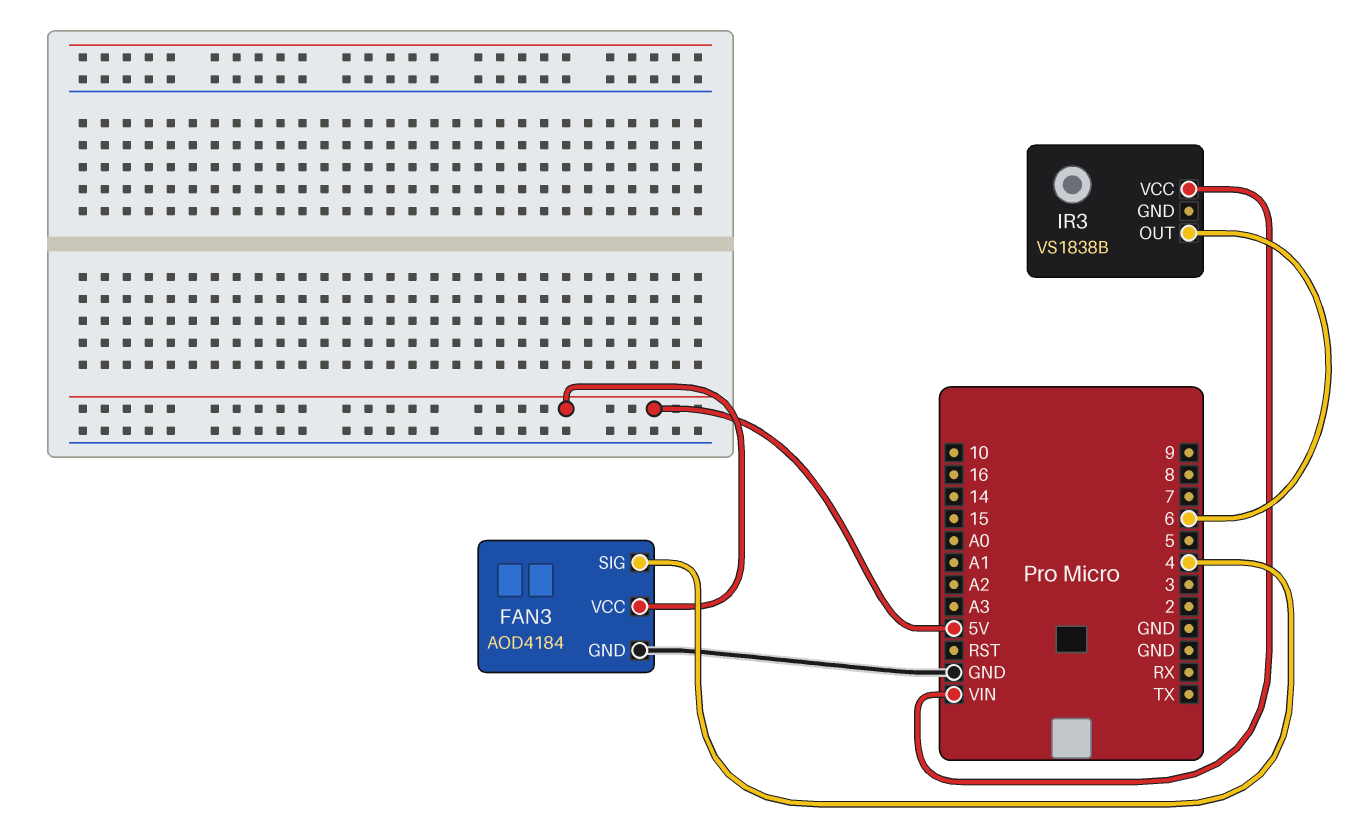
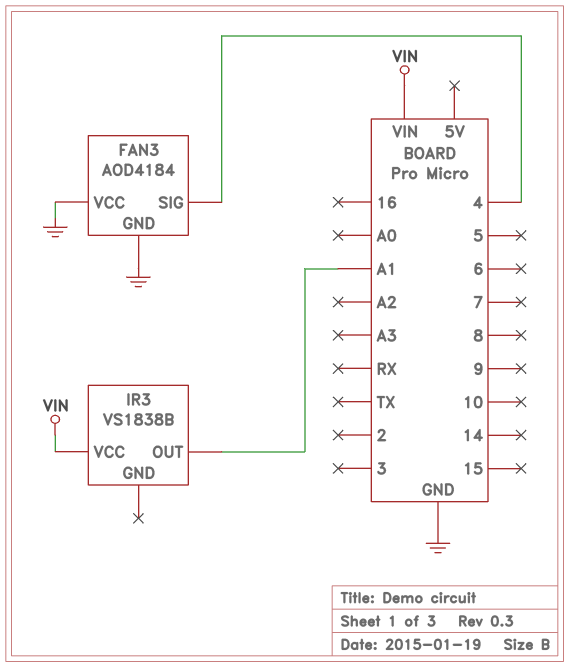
FAN3 pin VCC: 5V -> GND
IR3 pin OUT: 6 -> A1

